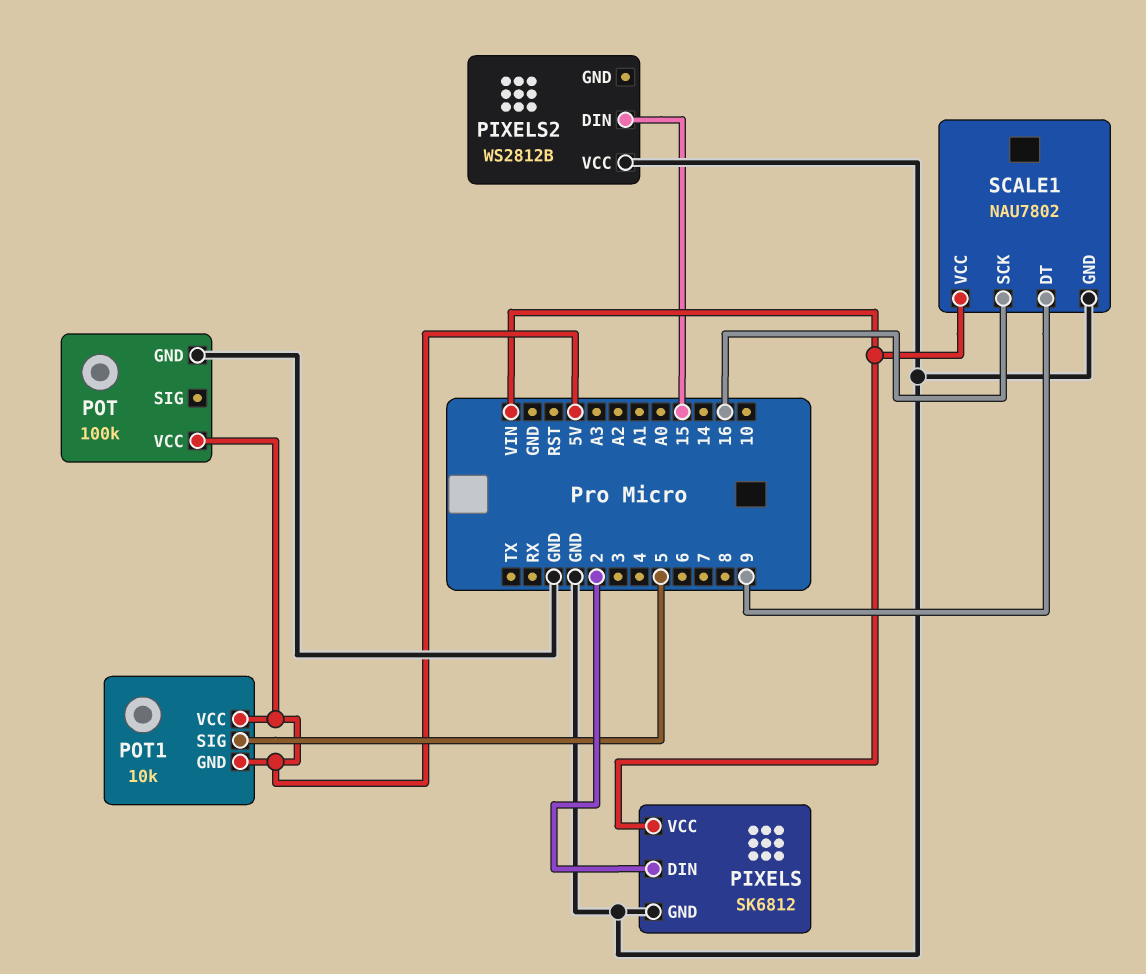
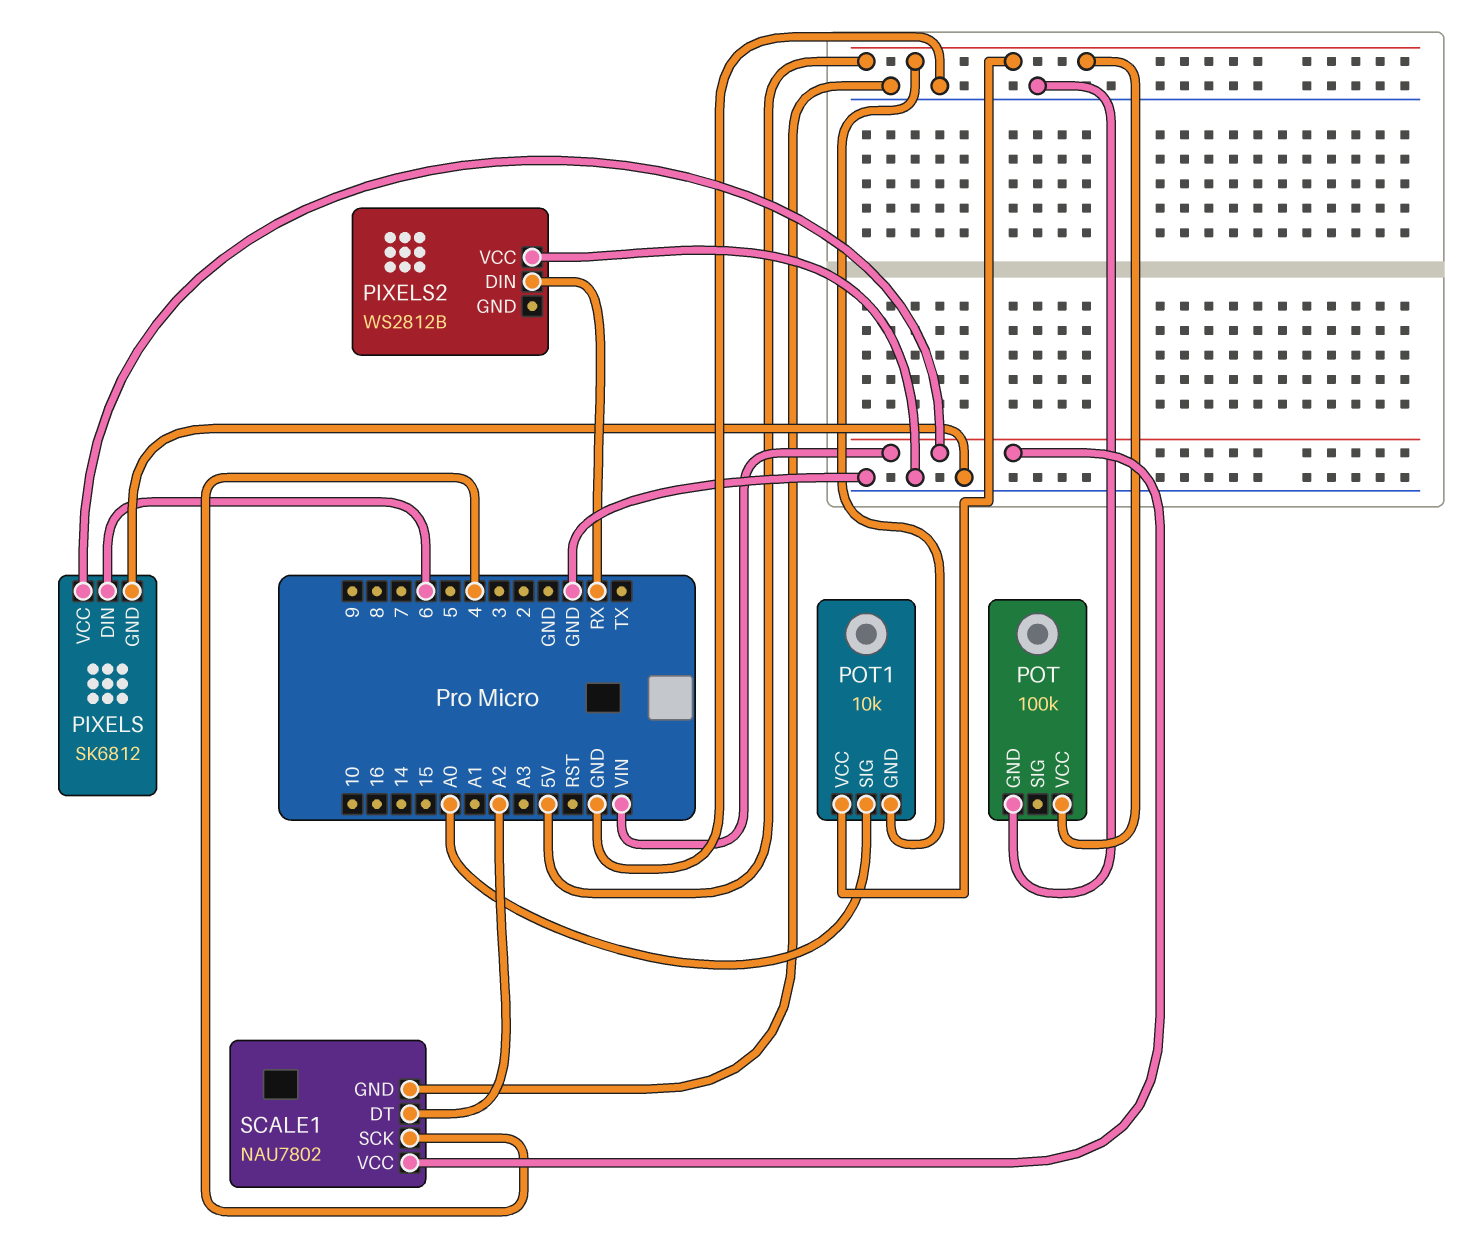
PIXELS pin DIN: 2 -> 6
PIXELS2 pin DIN: 15 -> RX
POT1 pin SIG: 5 -> A0
SCALE1 pin DT: 9 -> A2
SCALE1 pin SCK: 16 -> 4

